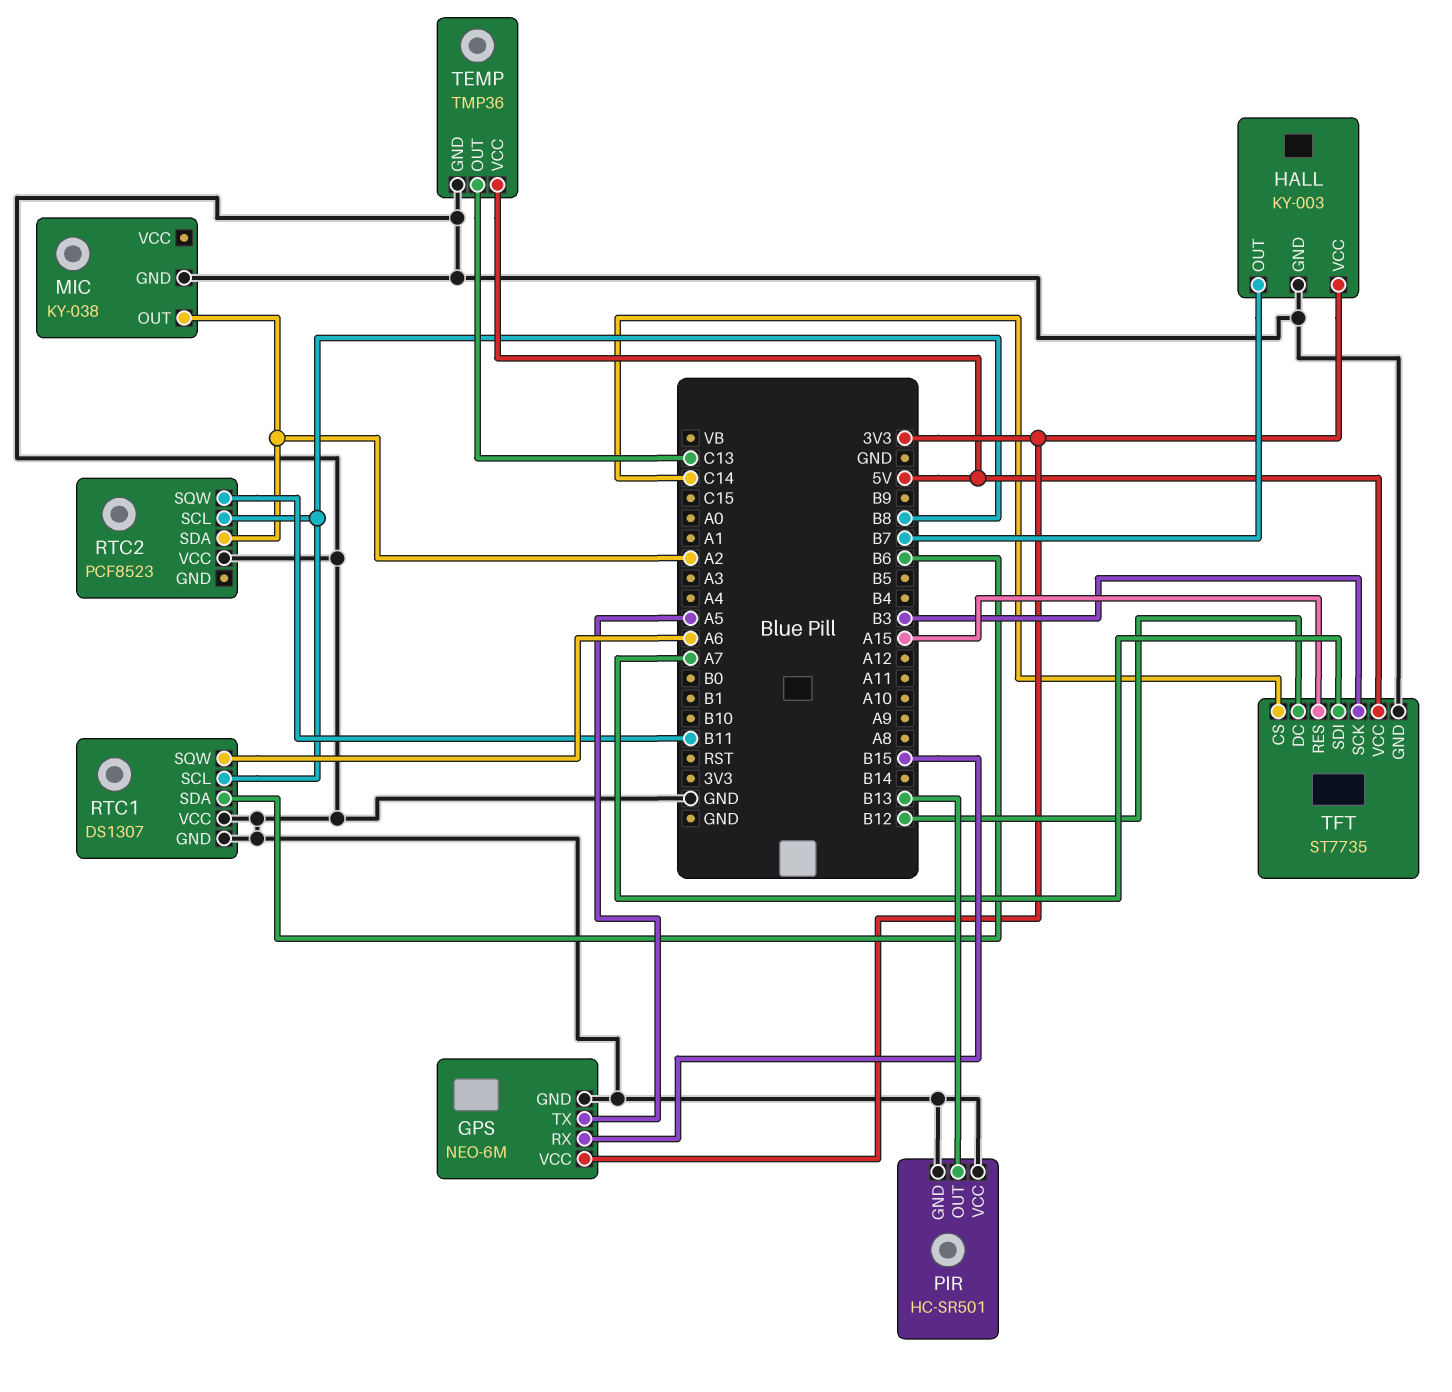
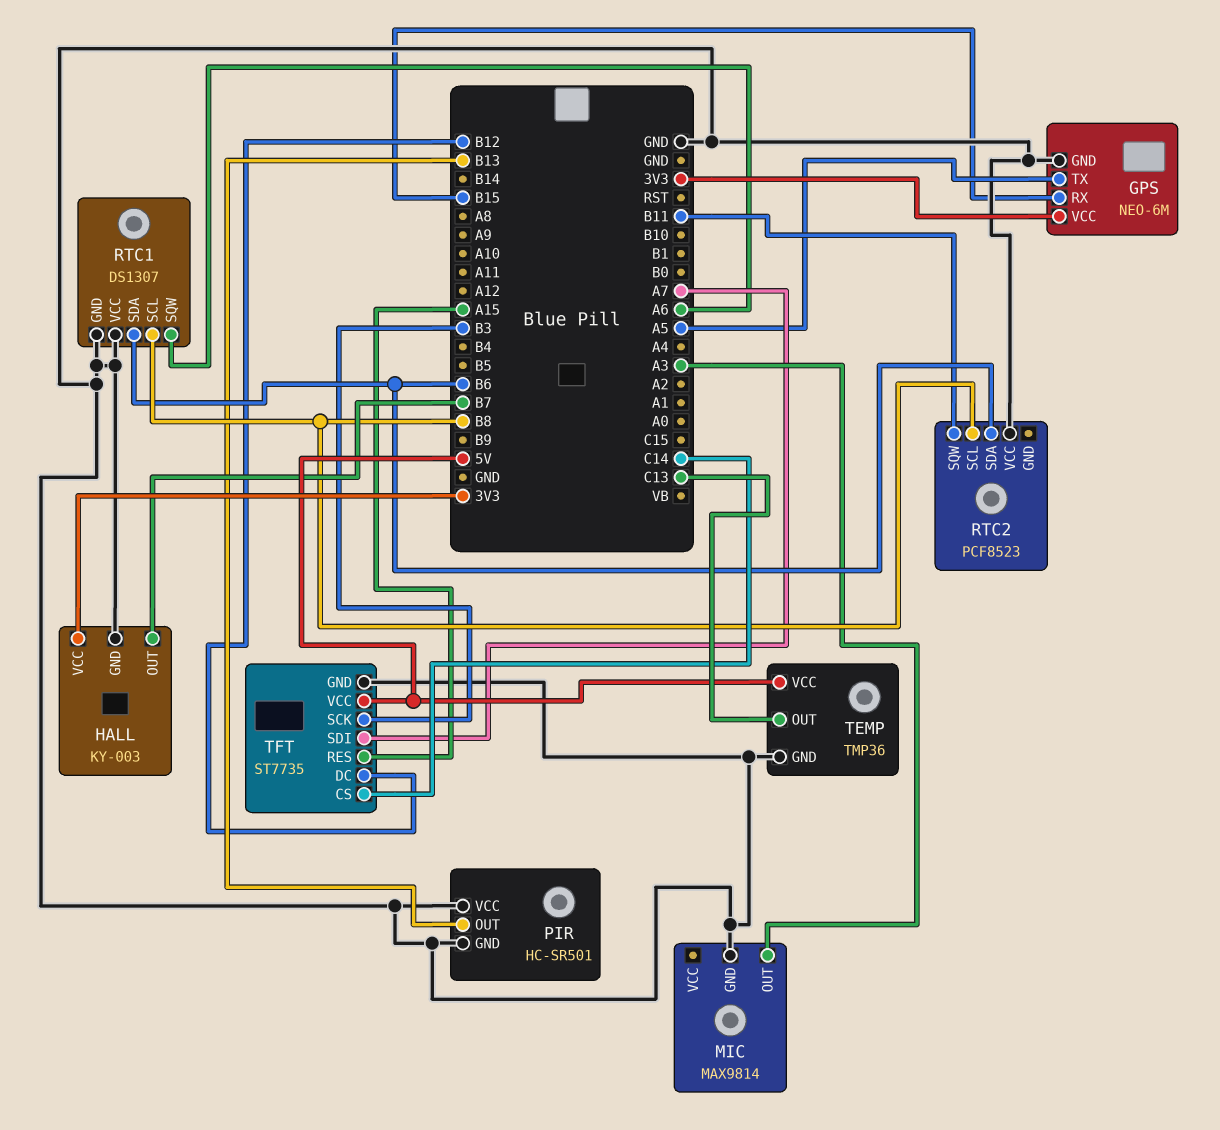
MIC: KY-038 -> MAX9814
MIC pin OUT: A2 -> A3
RTC2 pin SDA: A2 -> B6

